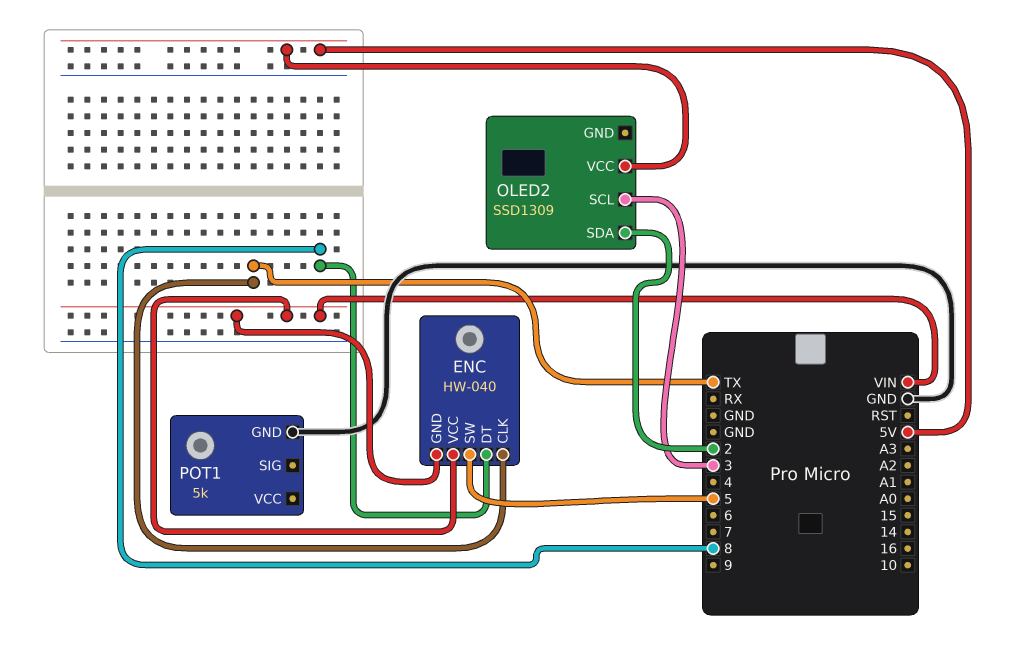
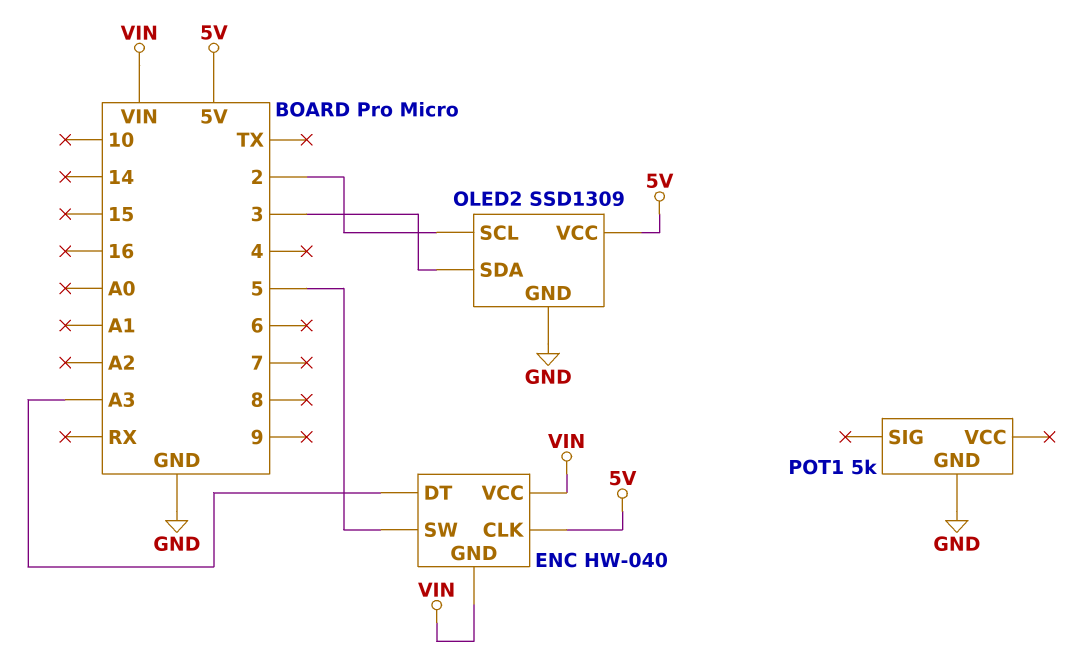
ENC pin CLK: TX -> 5V
ENC pin DT: 8 -> A3
OLED2 pin GND: none -> GND
OLED2 pin SCL: 3 -> 2
OLED2 pin SDA: 2 -> 3

